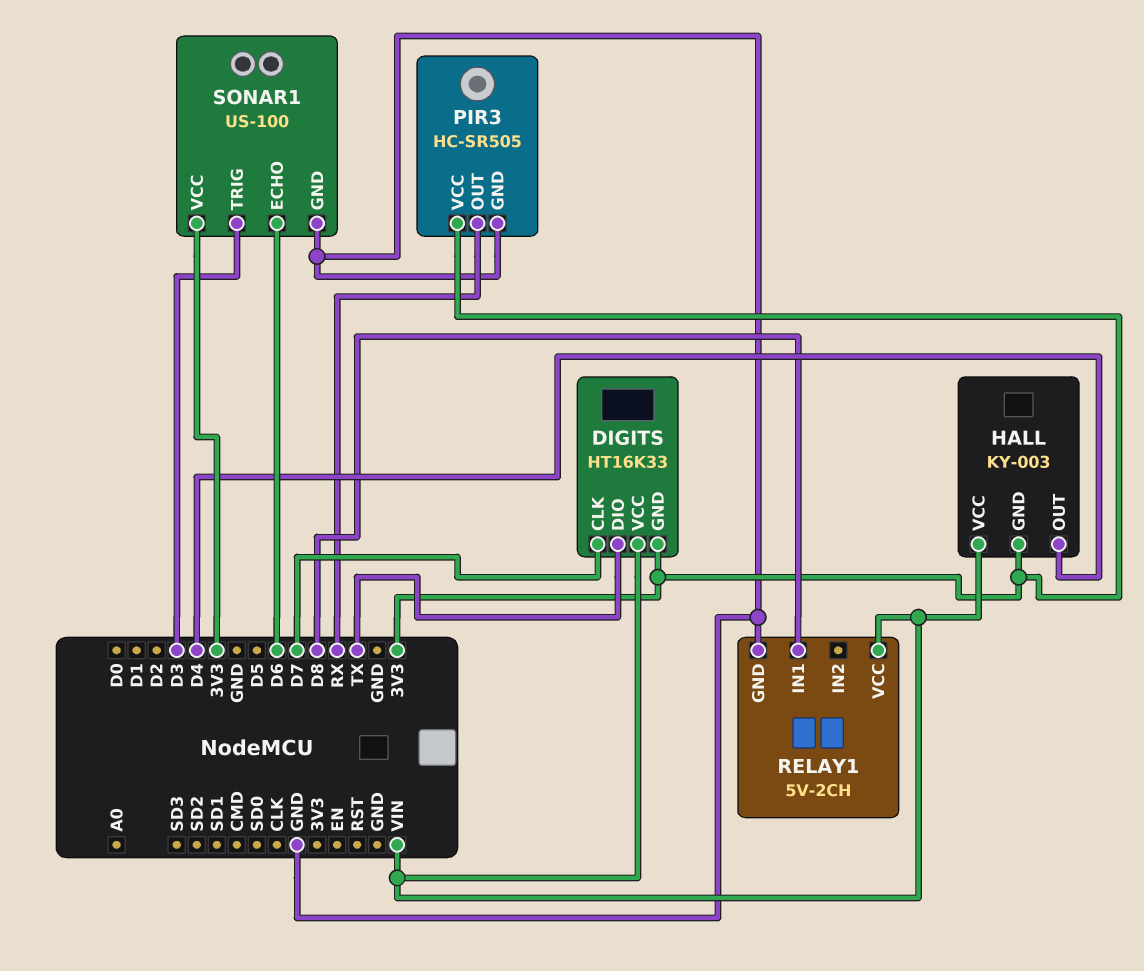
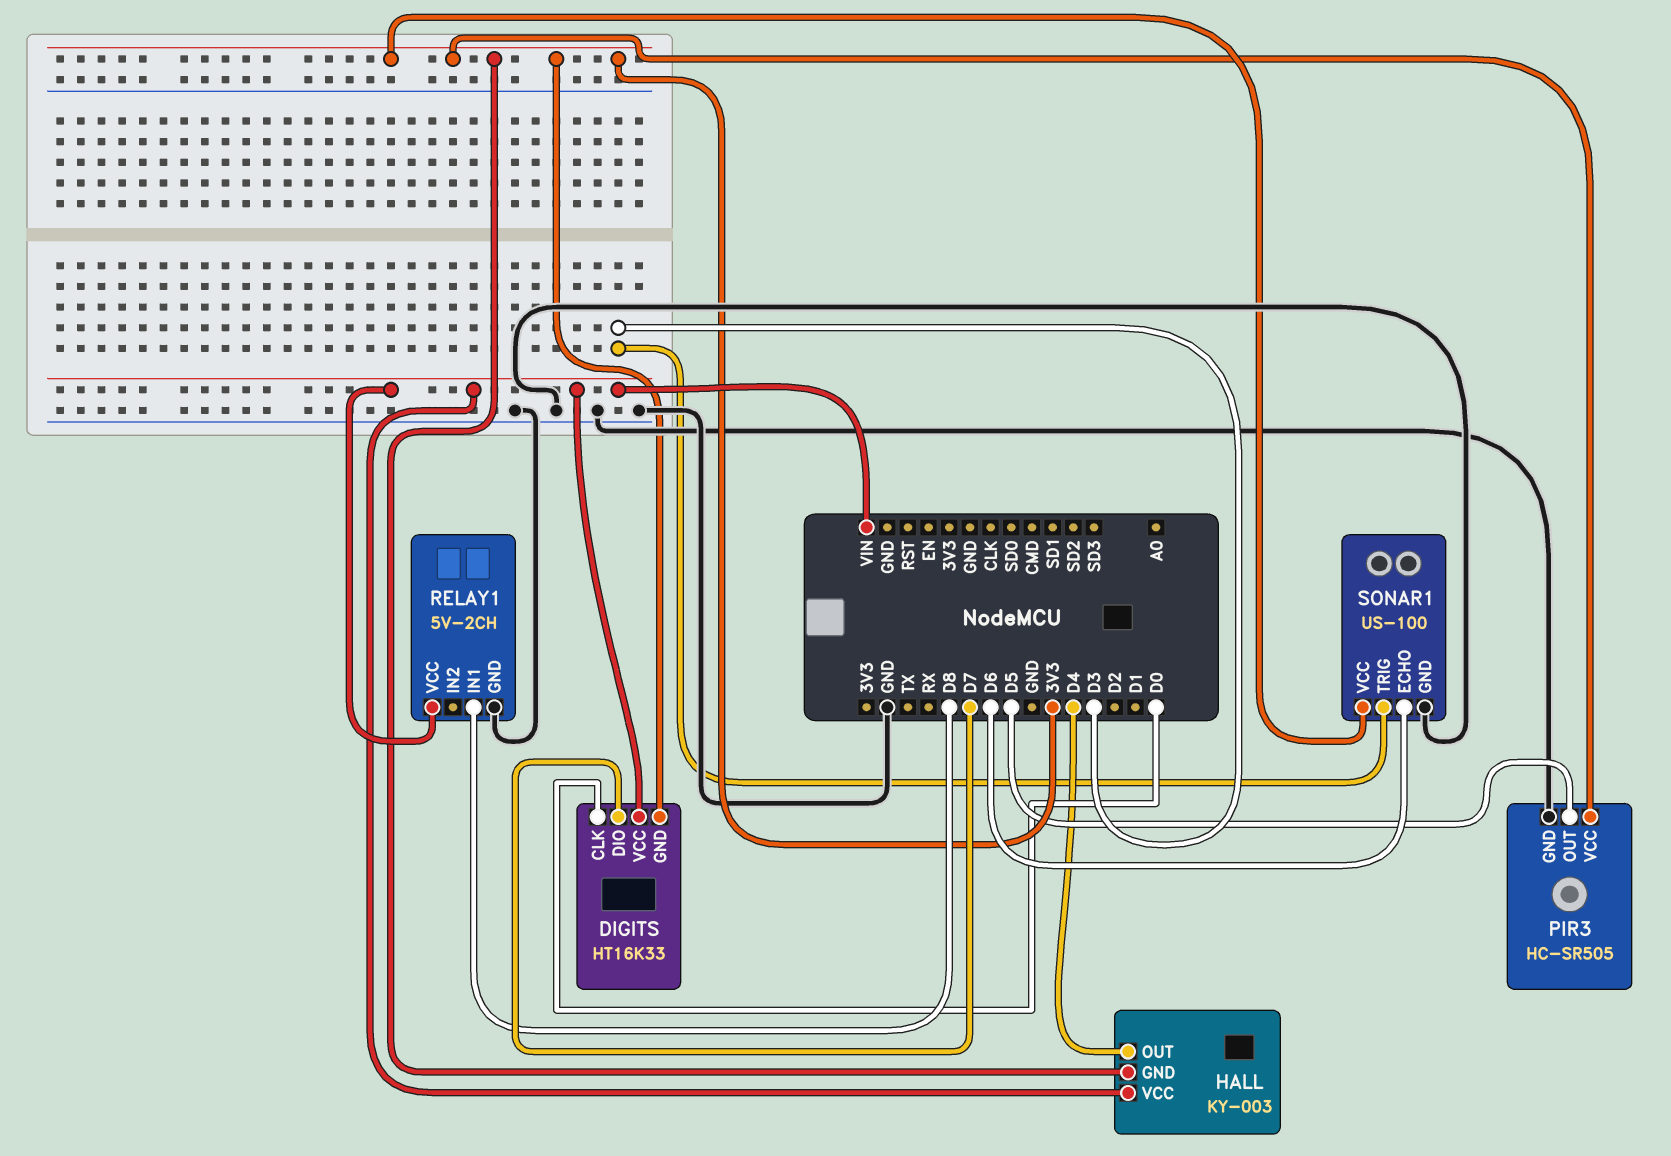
DIGITS pin CLK: D7 -> D0
DIGITS pin DIO: TX -> D7
PIR3 pin OUT: RX -> D5

